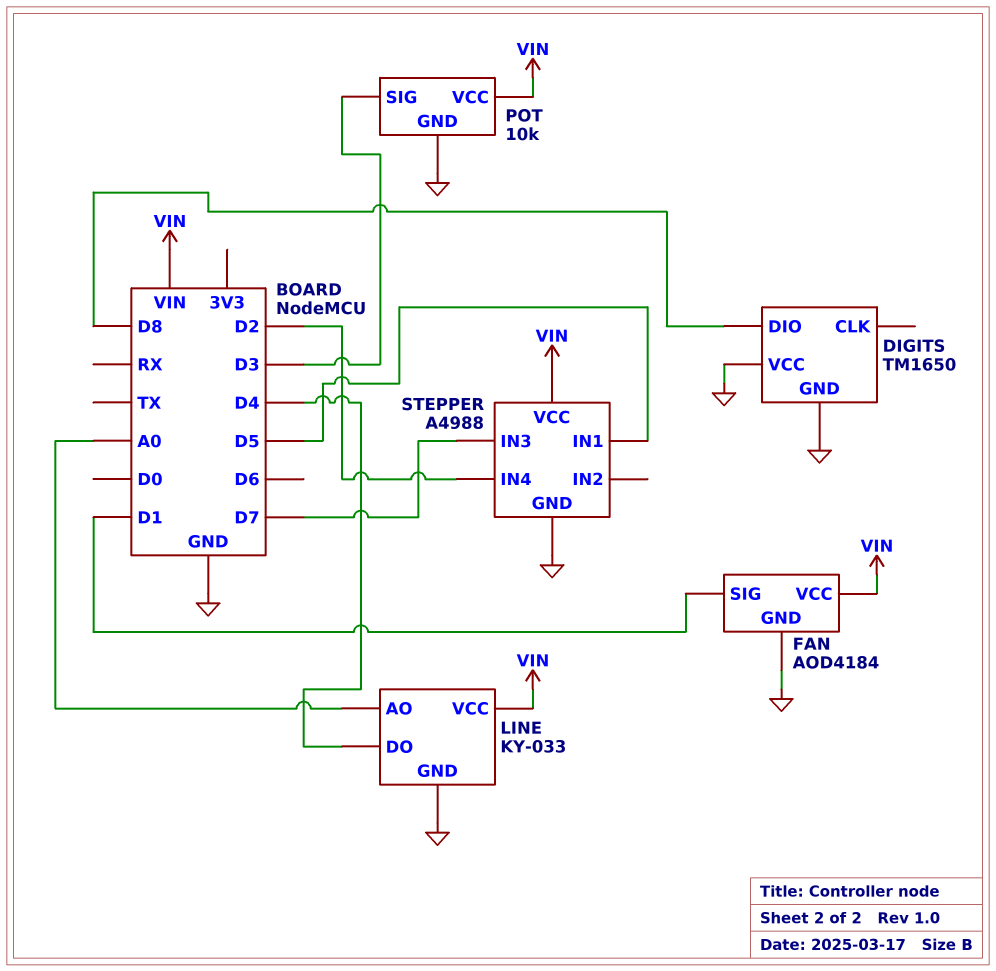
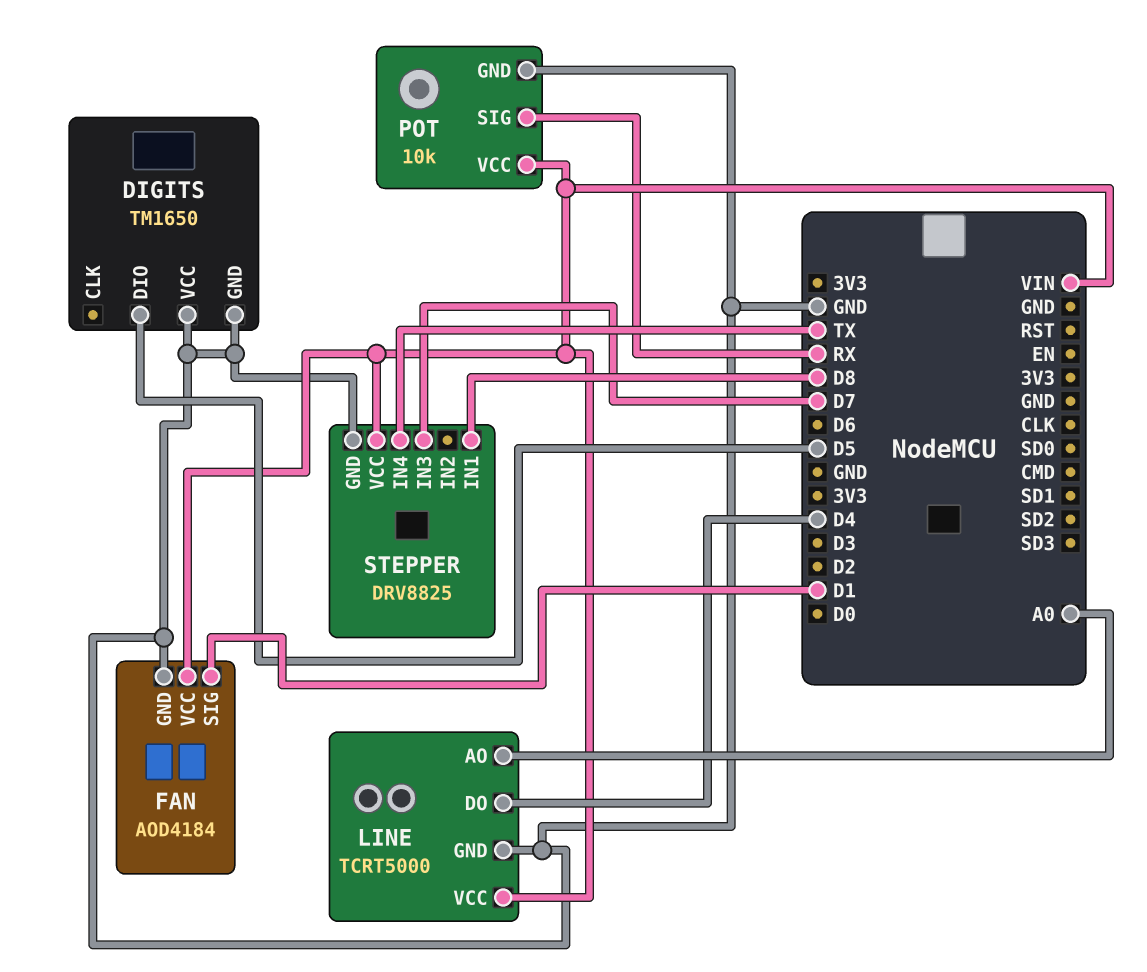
DIGITS pin DIO: D8 -> D5
LINE: KY-033 -> TCRT5000
POT pin SIG: D3 -> RX
STEPPER: A4988 -> DRV8825
STEPPER pin IN1: D5 -> D8
STEPPER pin IN4: D2 -> TX

